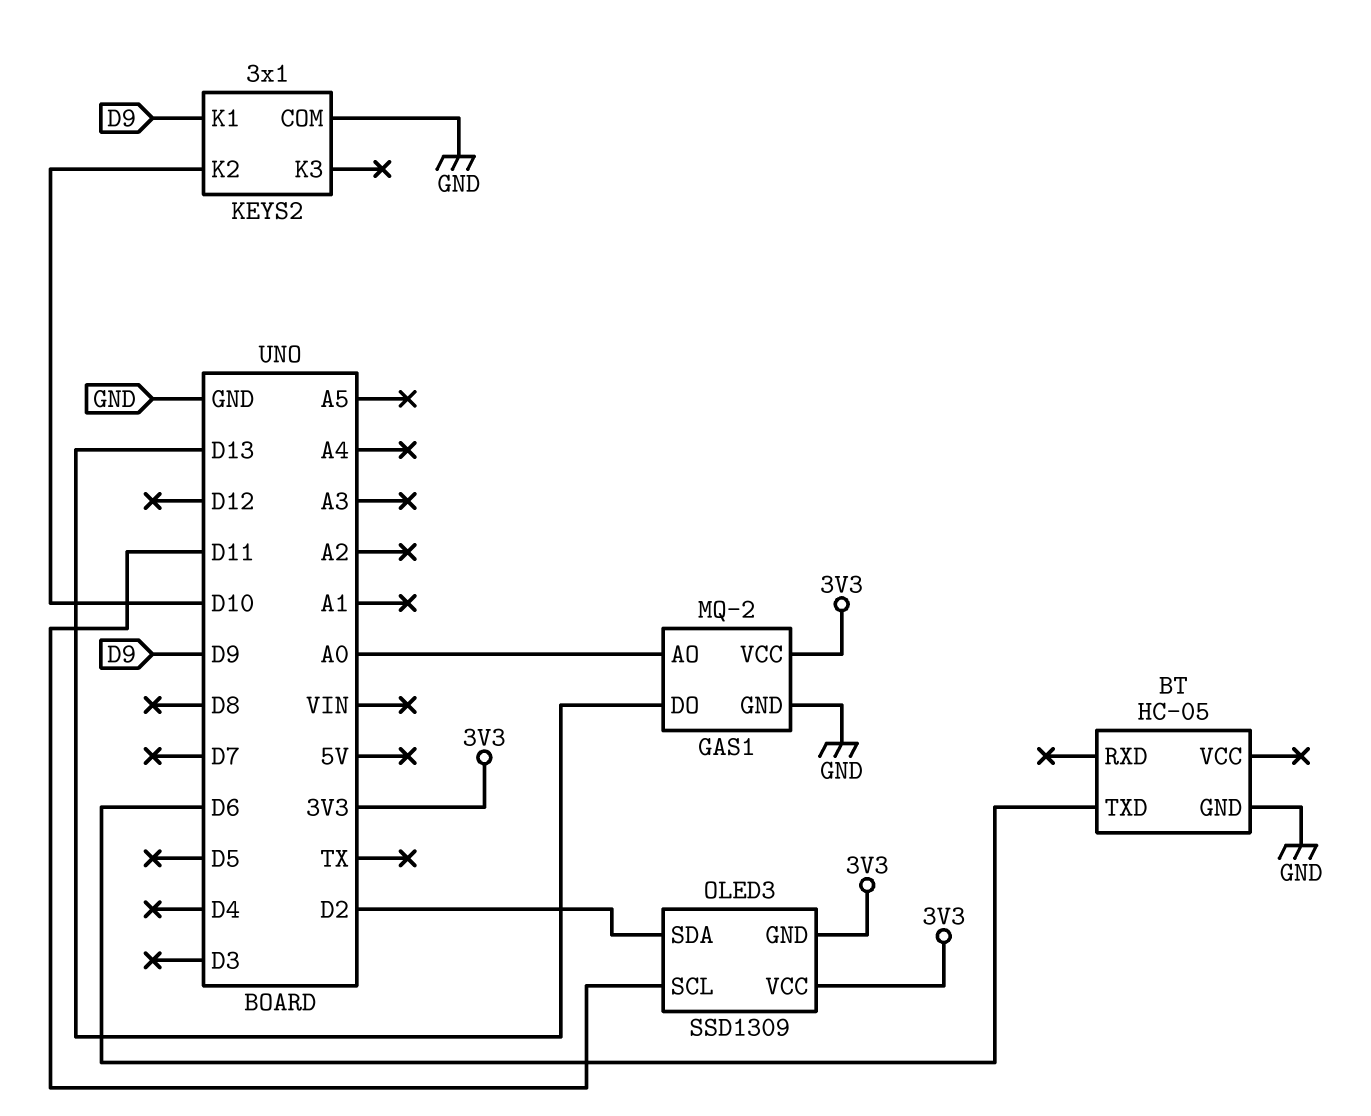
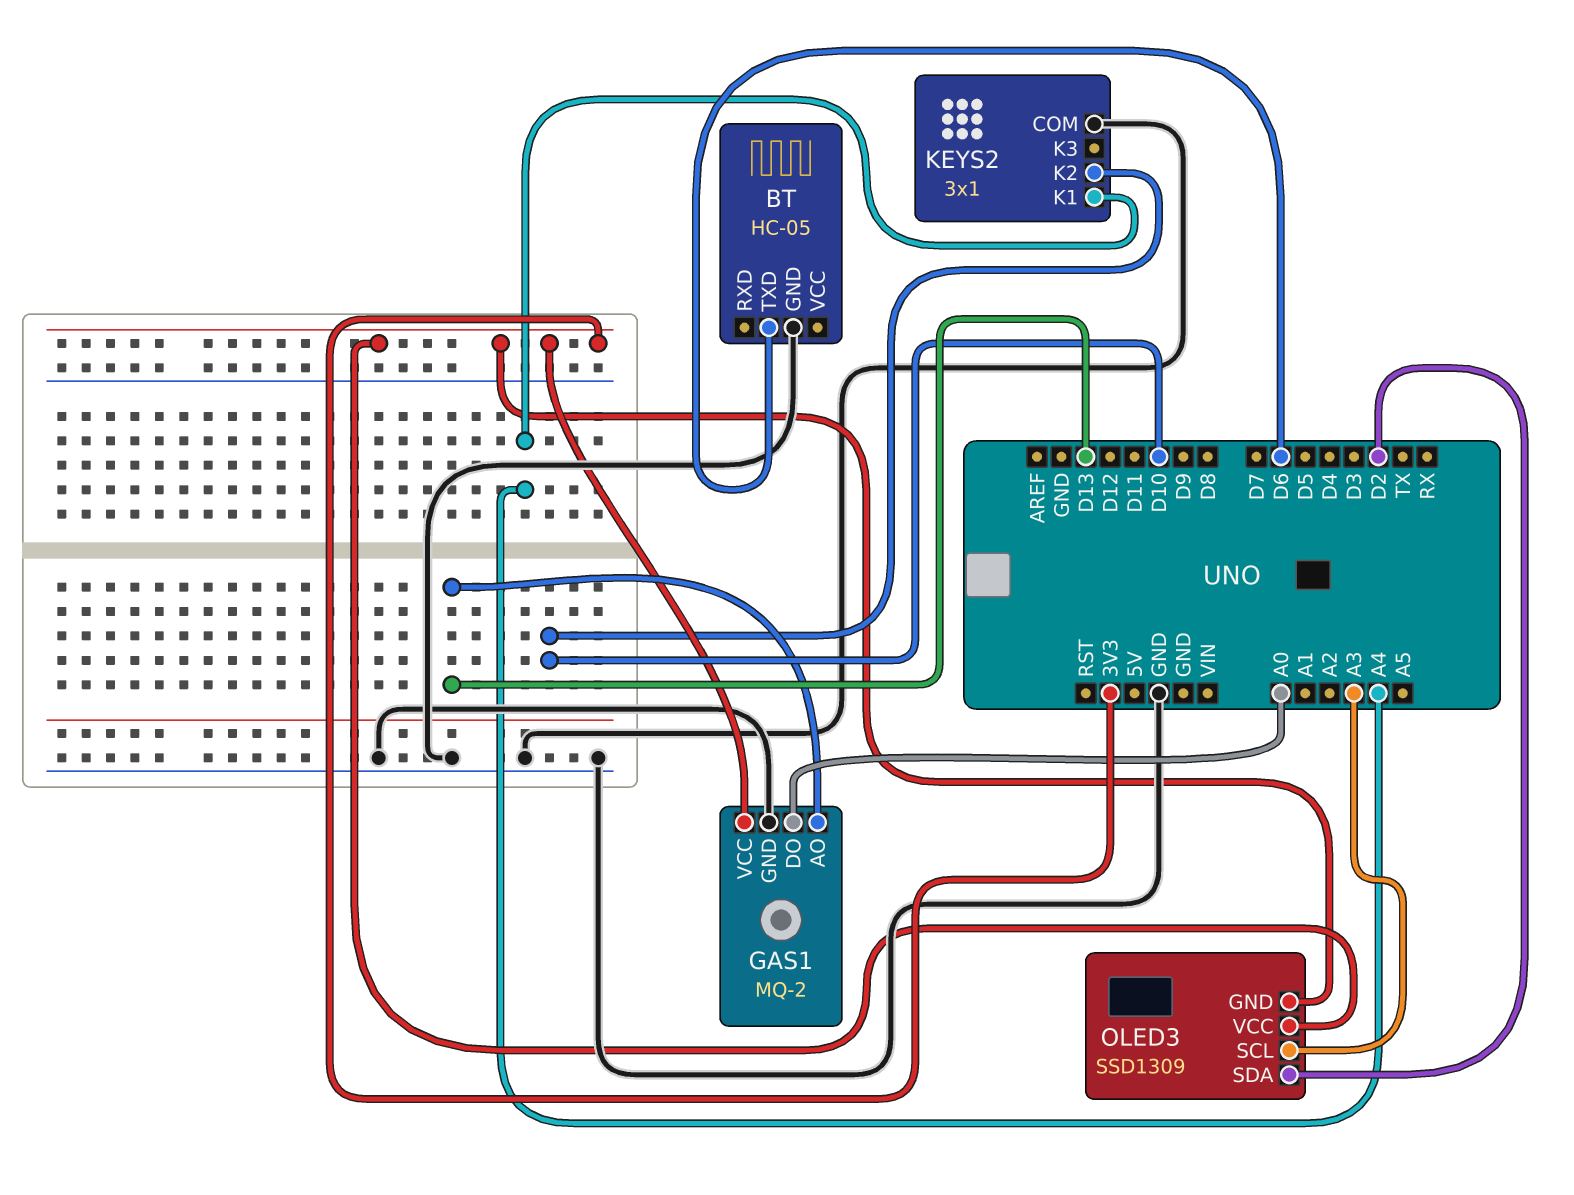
GAS1 pin AO: A0 -> D13
GAS1 pin DO: D13 -> A0
KEYS2 pin K1: D9 -> A4
OLED3 pin SCL: D11 -> A3

